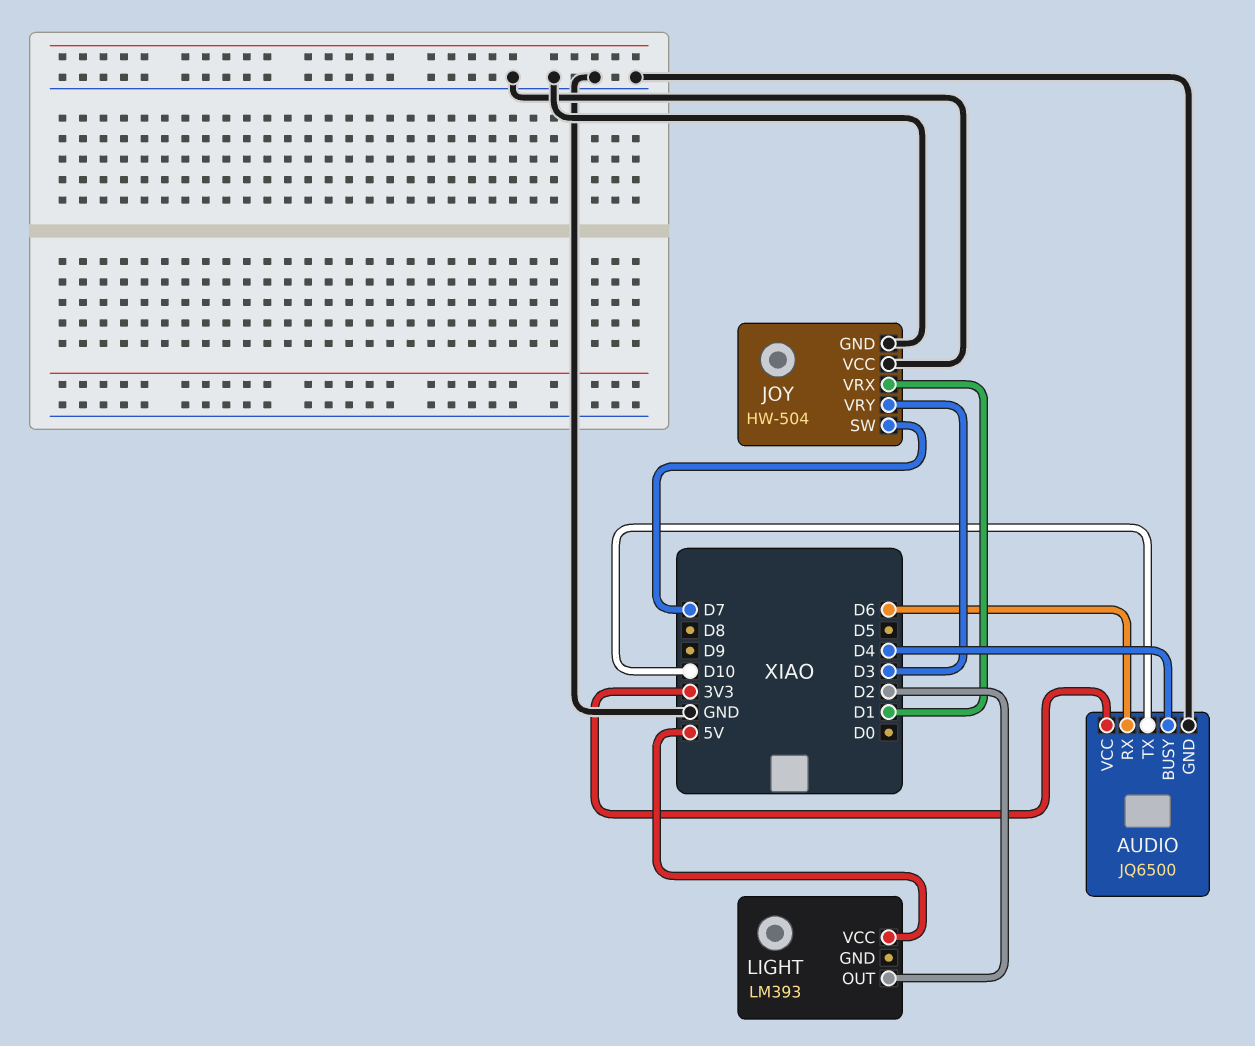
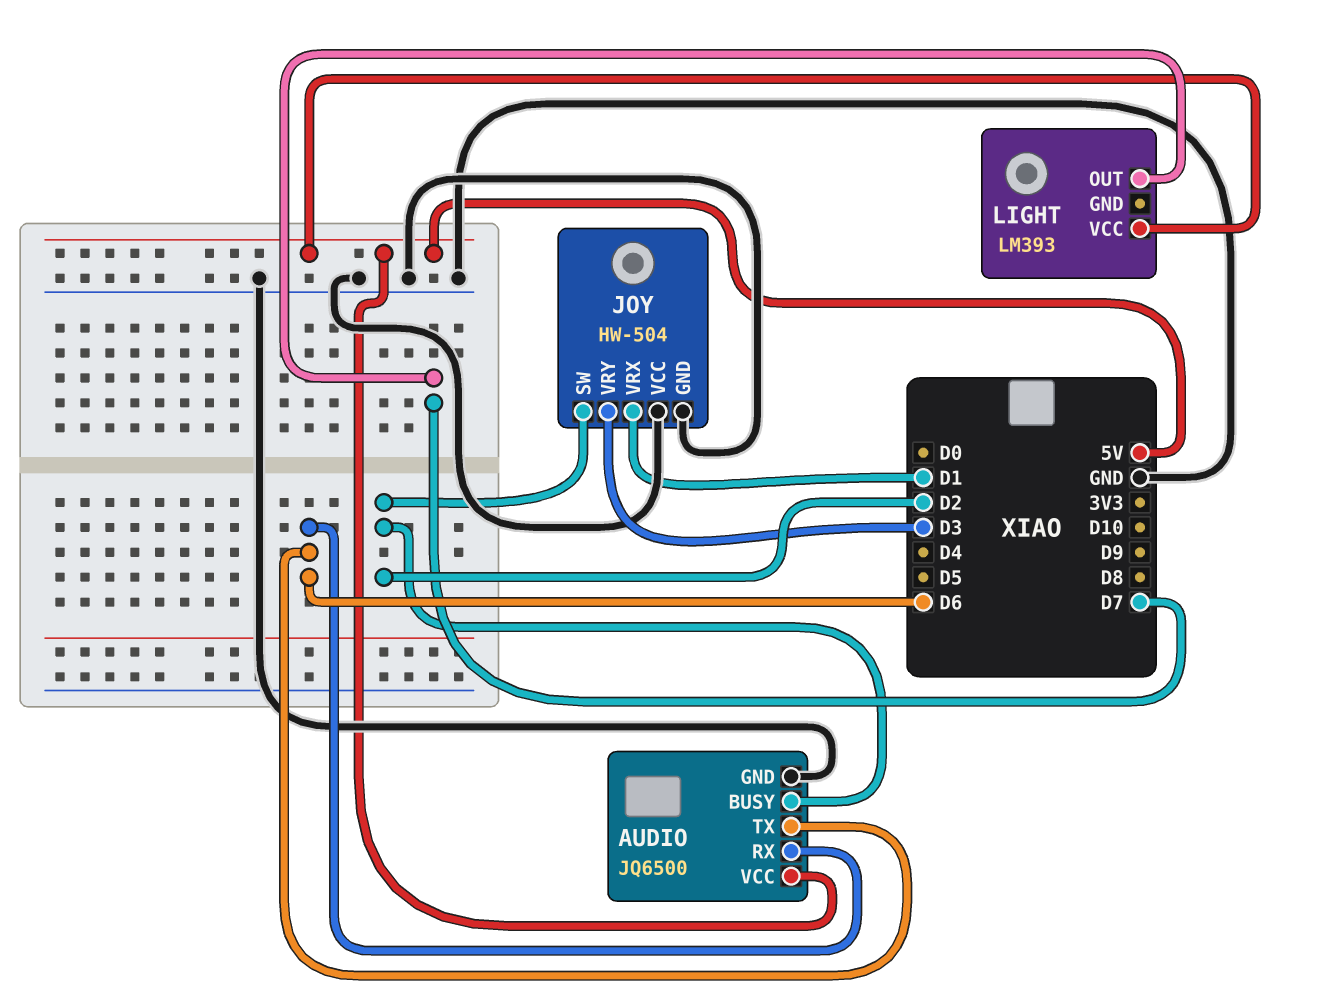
AUDIO pin BUSY: D4 -> D2
AUDIO pin TX: D10 -> D6
AUDIO pin VCC: 3V3 -> 5V
JOY pin SW: D7 -> D2
LIGHT pin OUT: D2 -> D7

